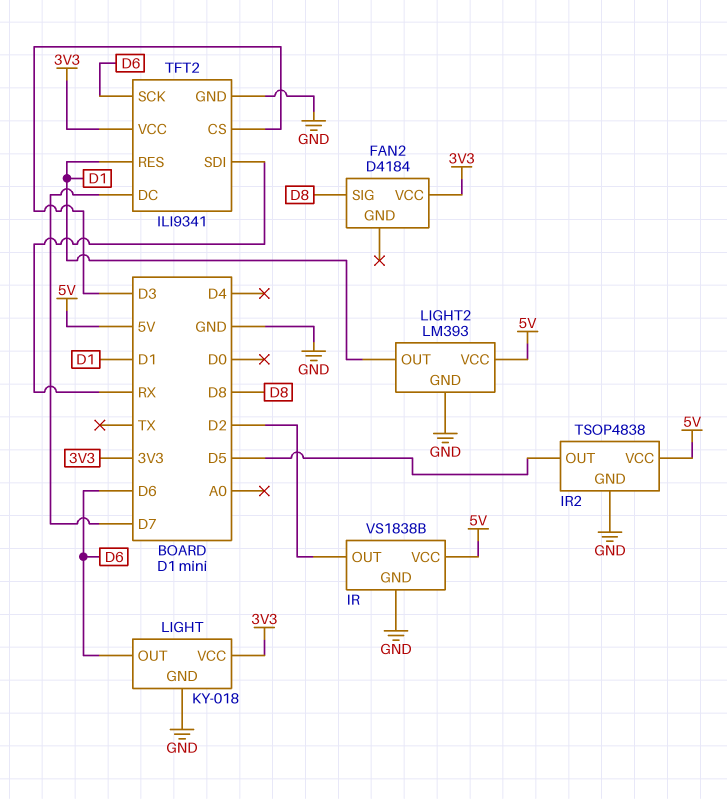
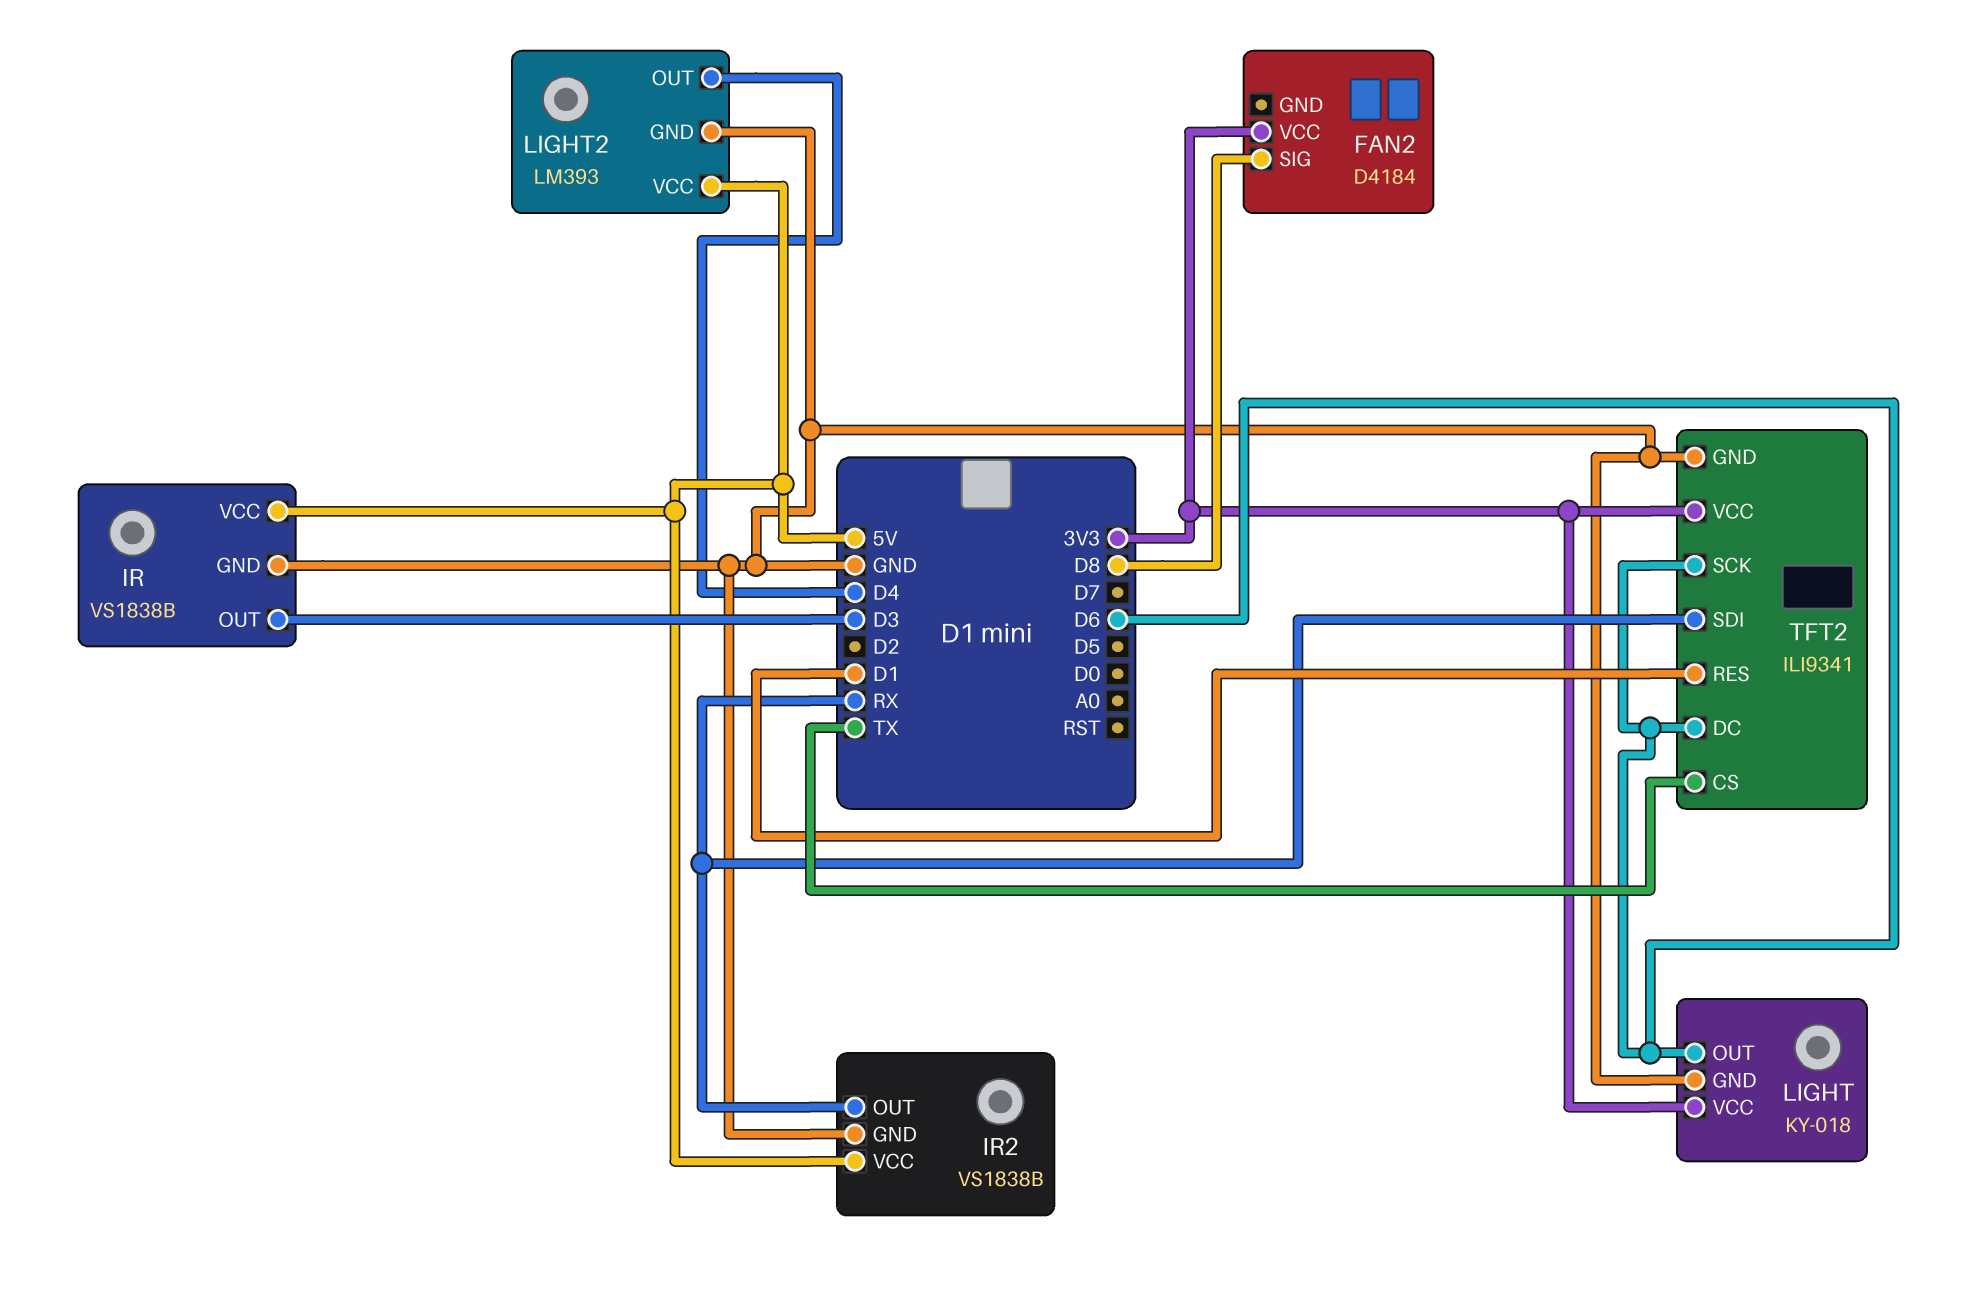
IR pin OUT: D2 -> D3
IR2: TSOP4838 -> VS1838B
IR2 pin OUT: D5 -> RX
LIGHT2 pin OUT: D1 -> D4
TFT2 pin CS: D3 -> TX
TFT2 pin DC: D7 -> D6

